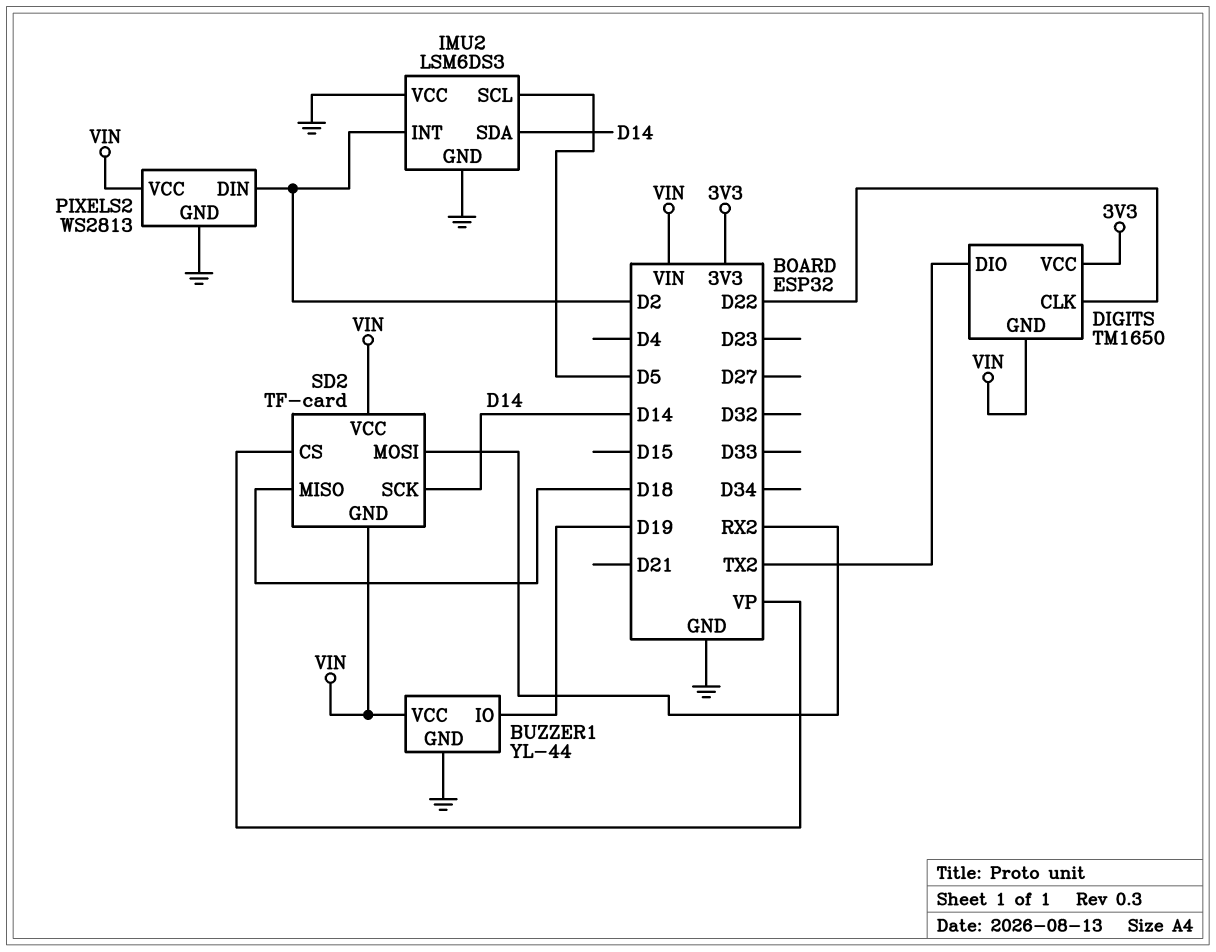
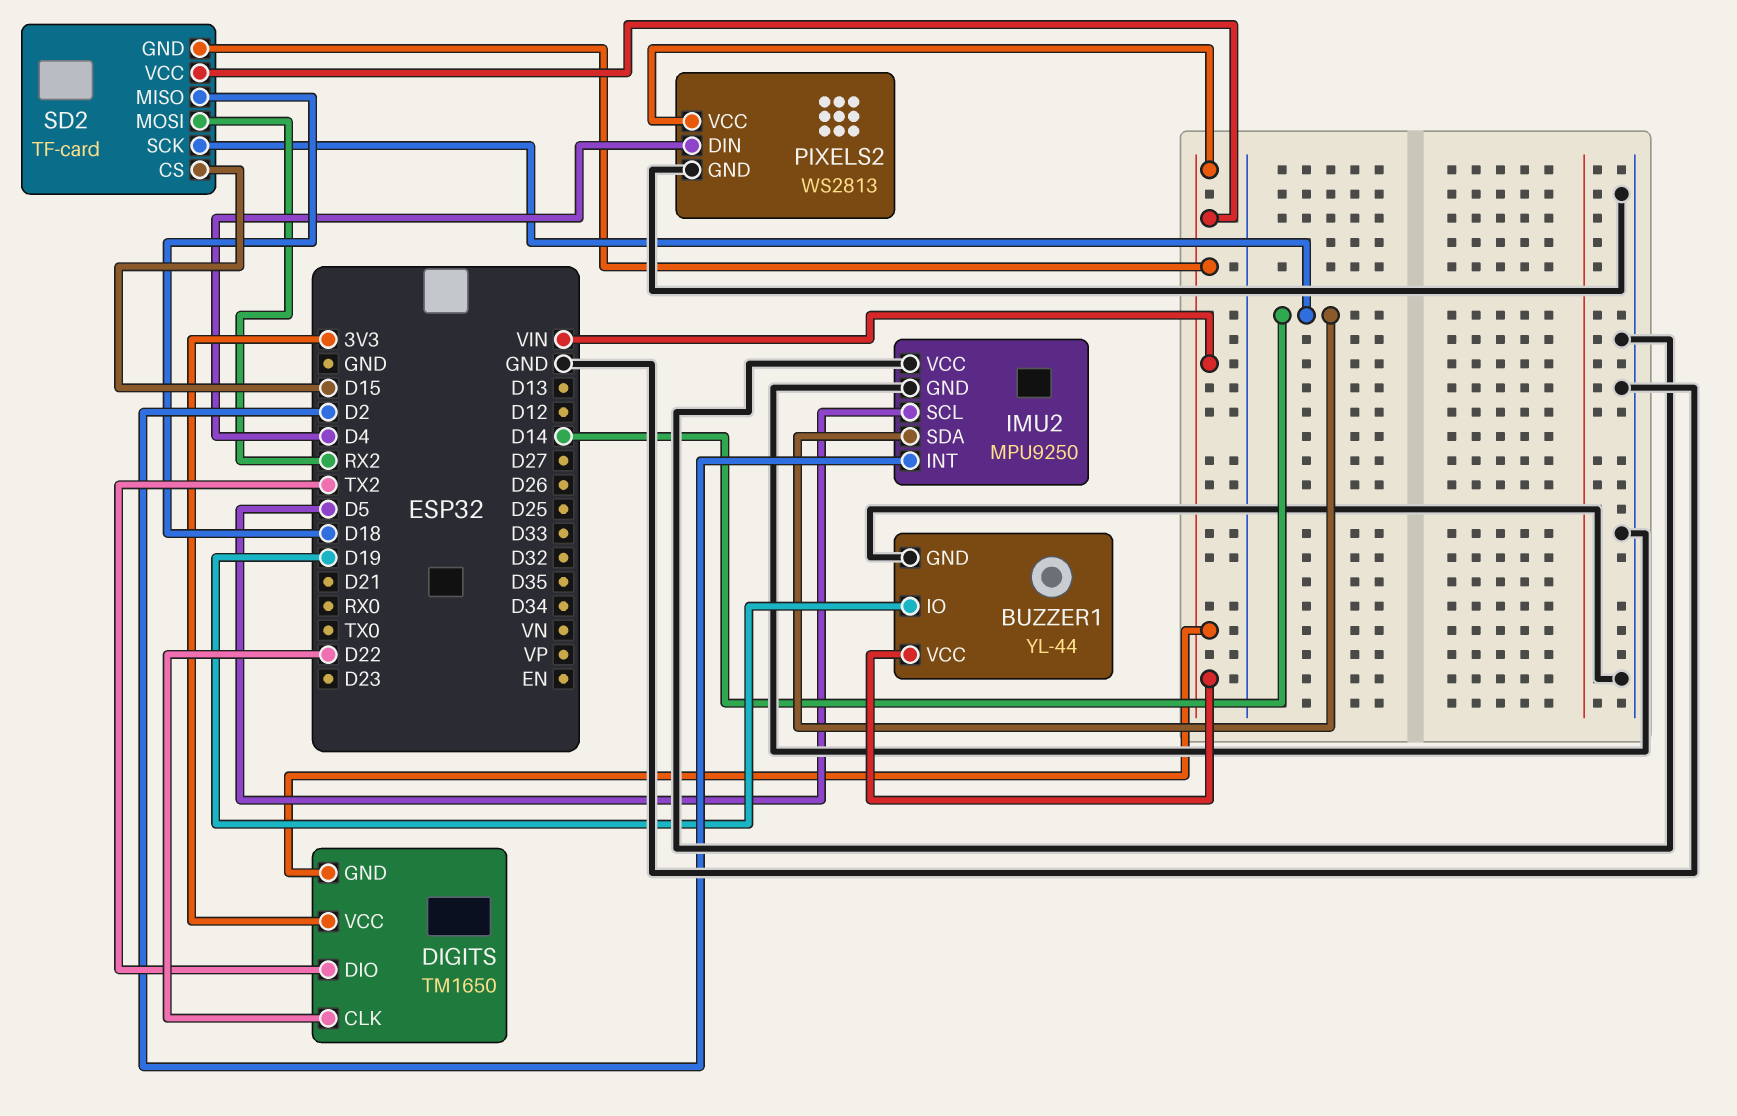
IMU2: LSM6DS3 -> MPU9250
PIXELS2 pin DIN: D2 -> D4
SD2 pin CS: VP -> D15

